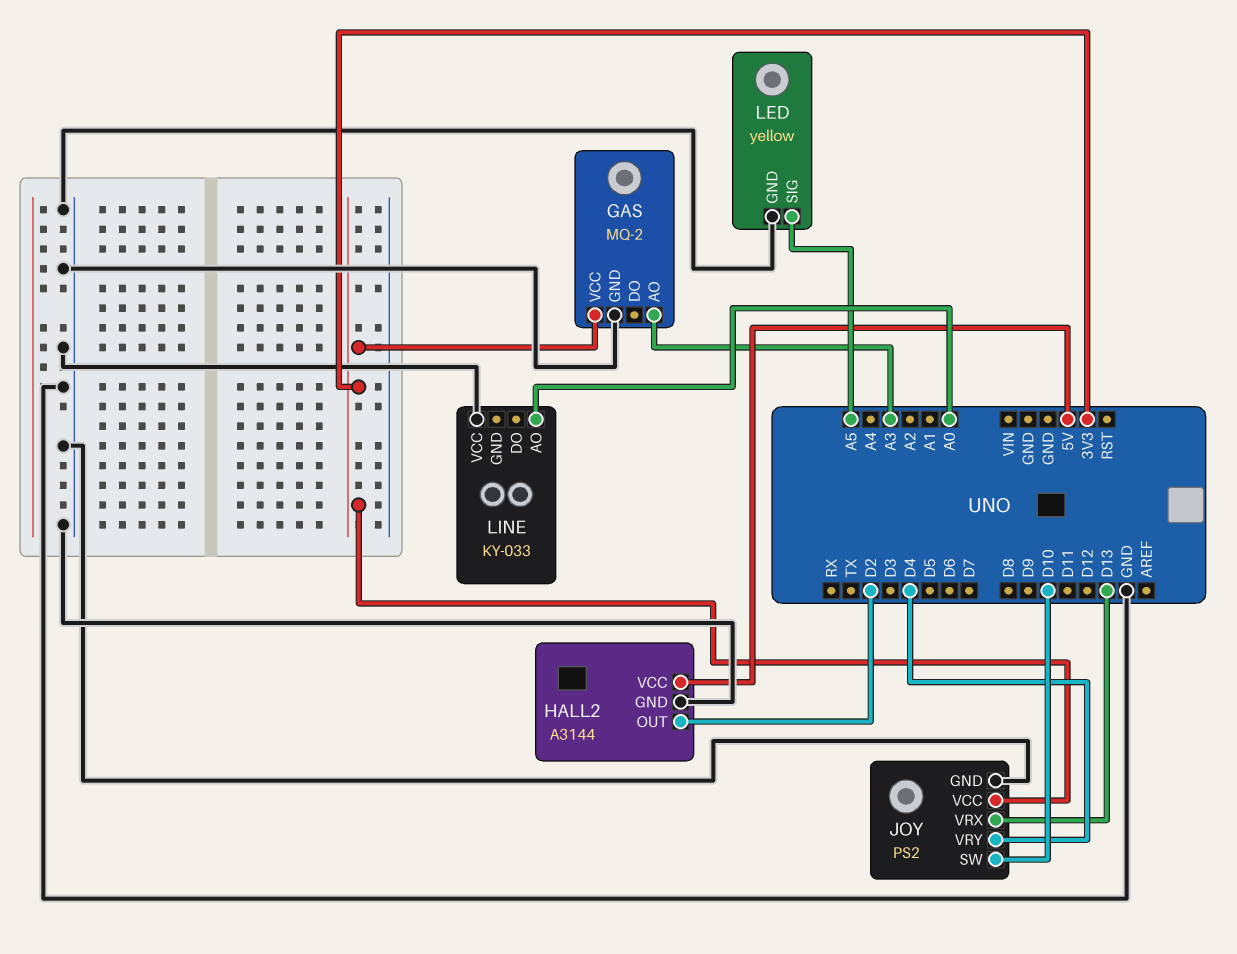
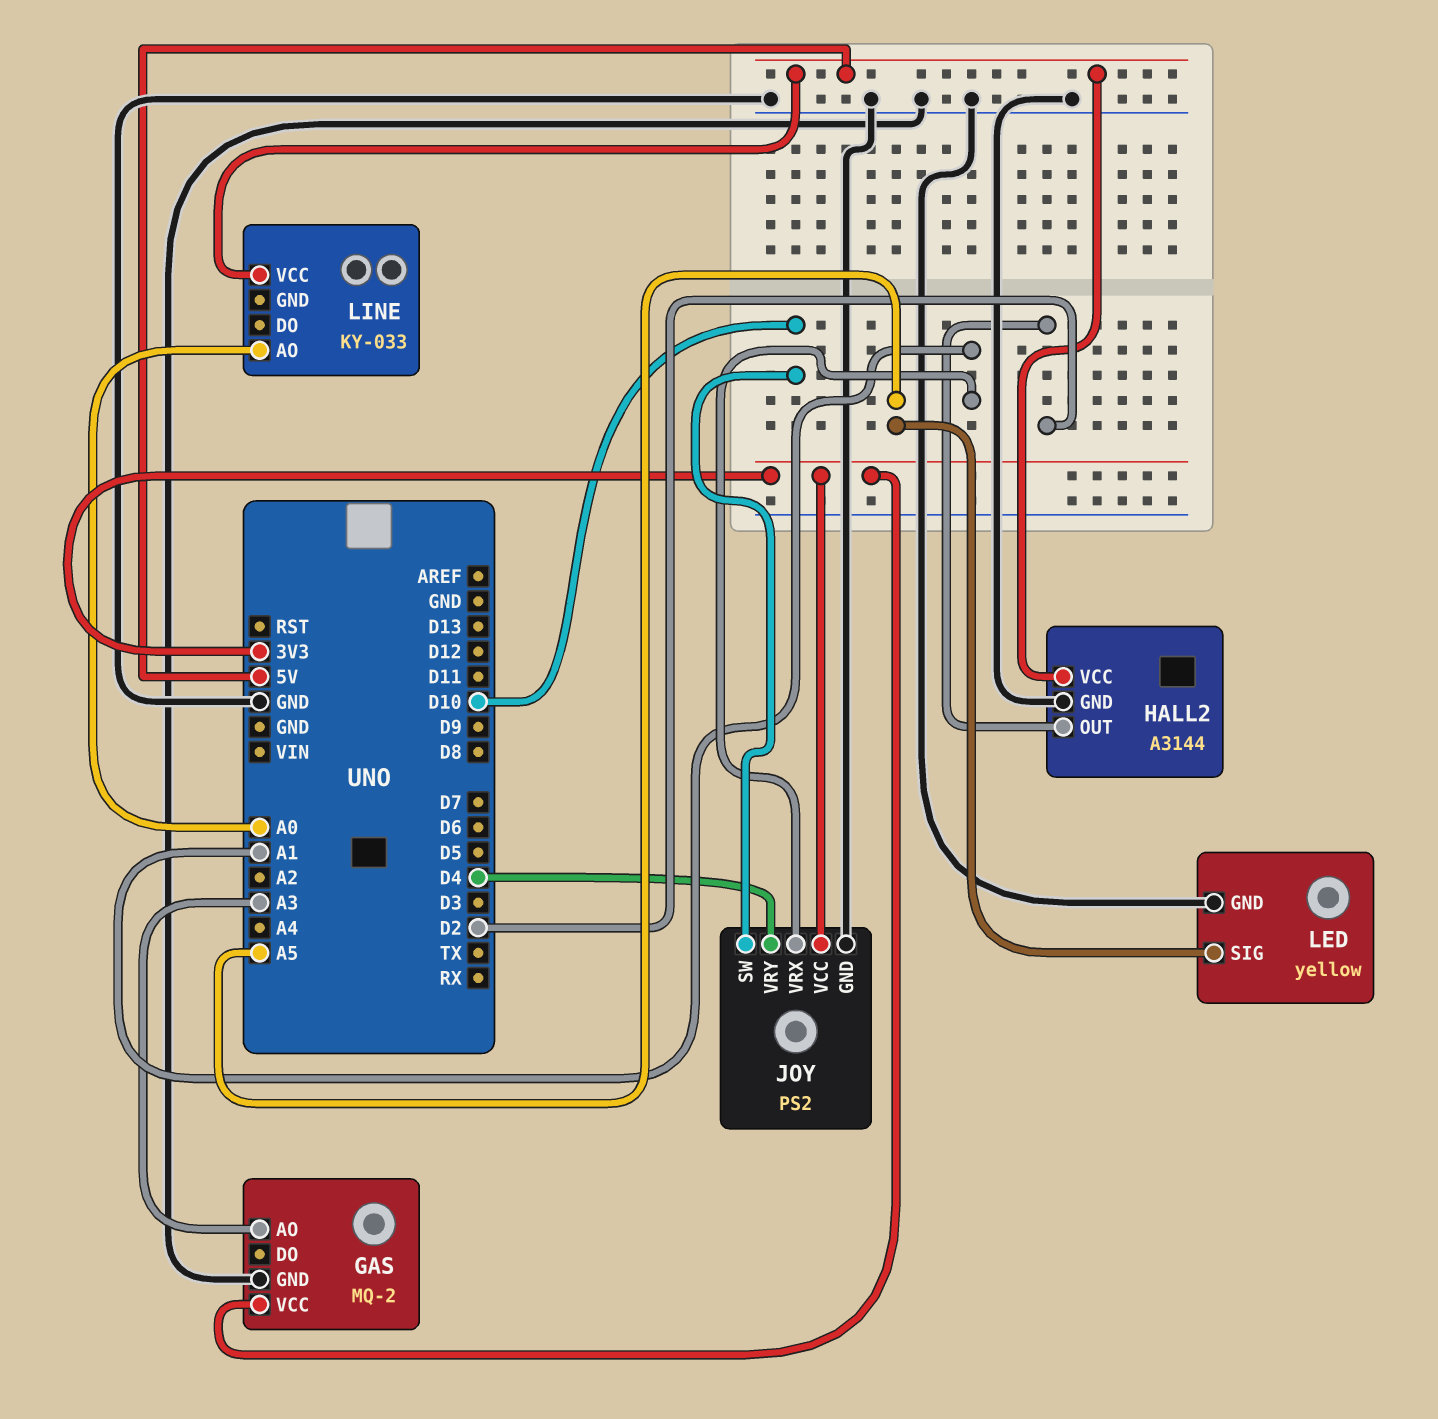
JOY pin VRX: D13 -> A1
LINE pin VCC: GND -> 5V

